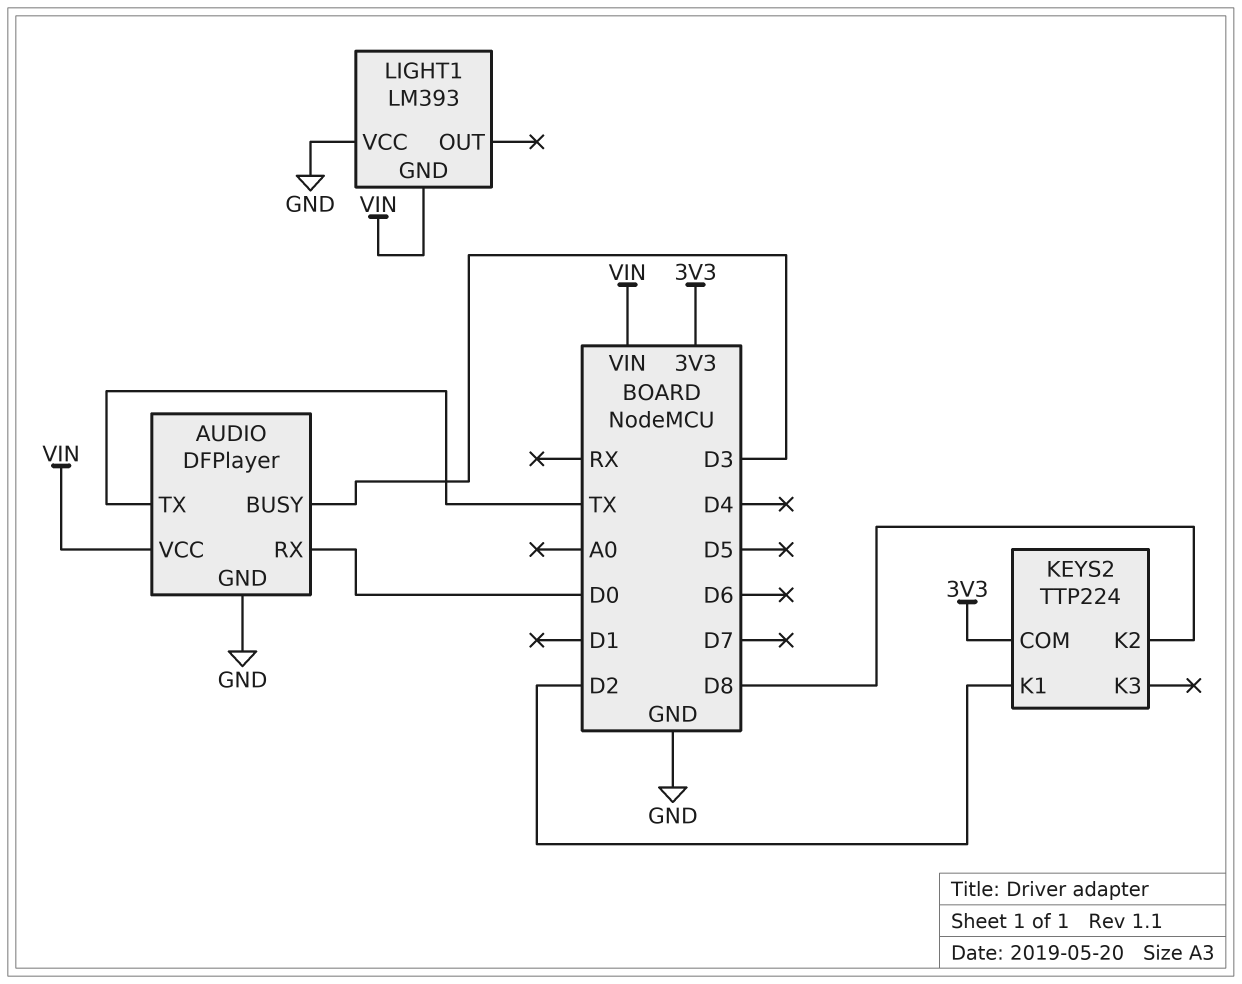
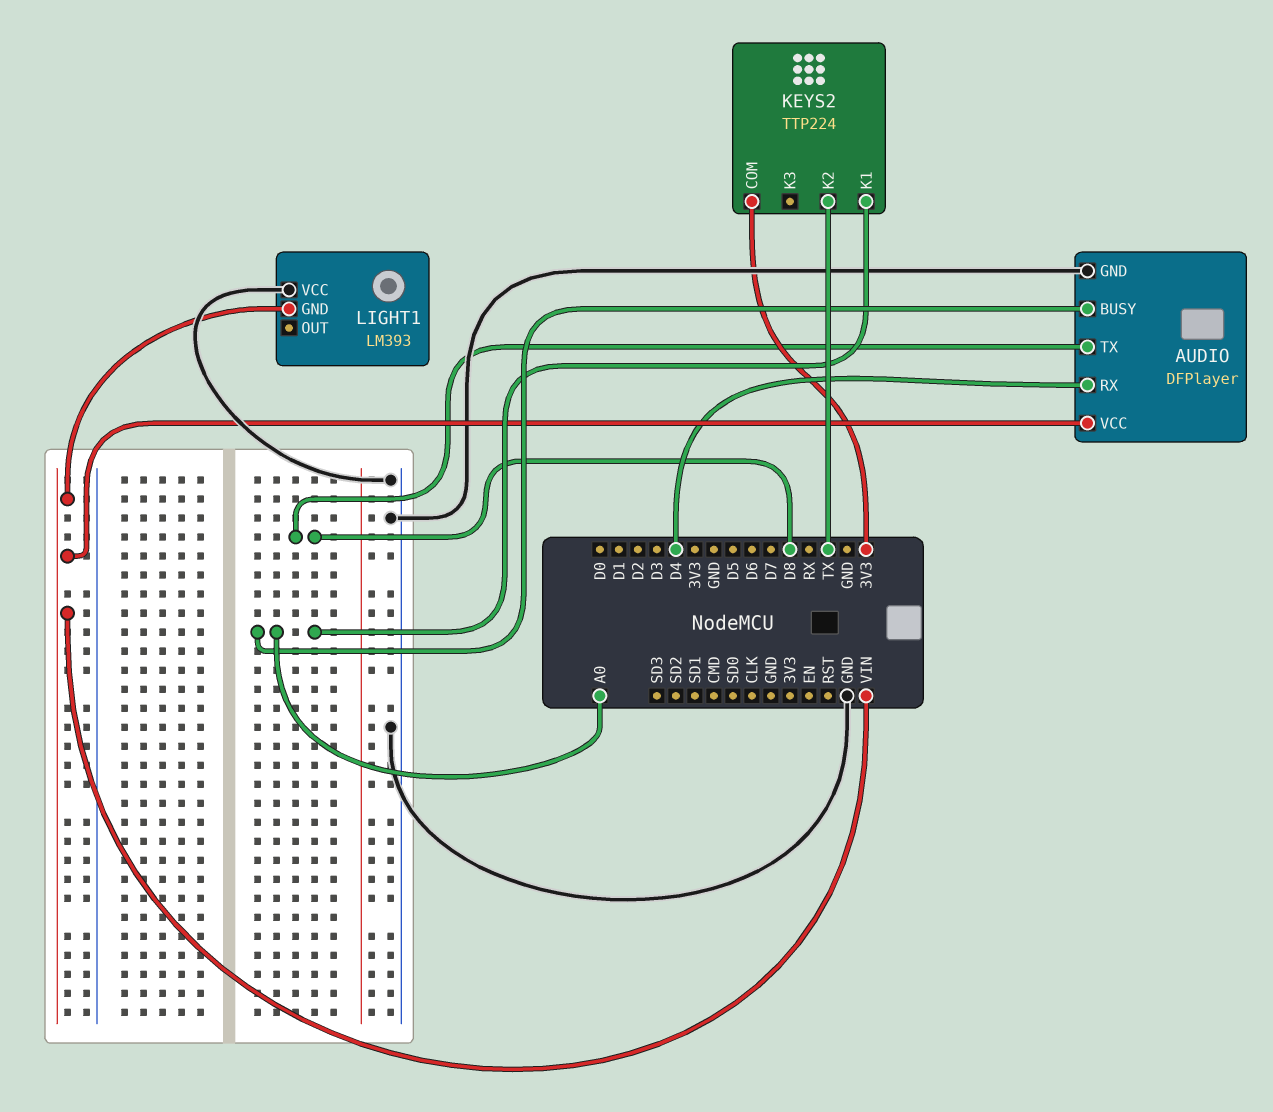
AUDIO pin BUSY: D3 -> A0
AUDIO pin RX: D0 -> D4
AUDIO pin TX: TX -> D8
KEYS2 pin K1: D2 -> A0
KEYS2 pin K2: D8 -> TX

